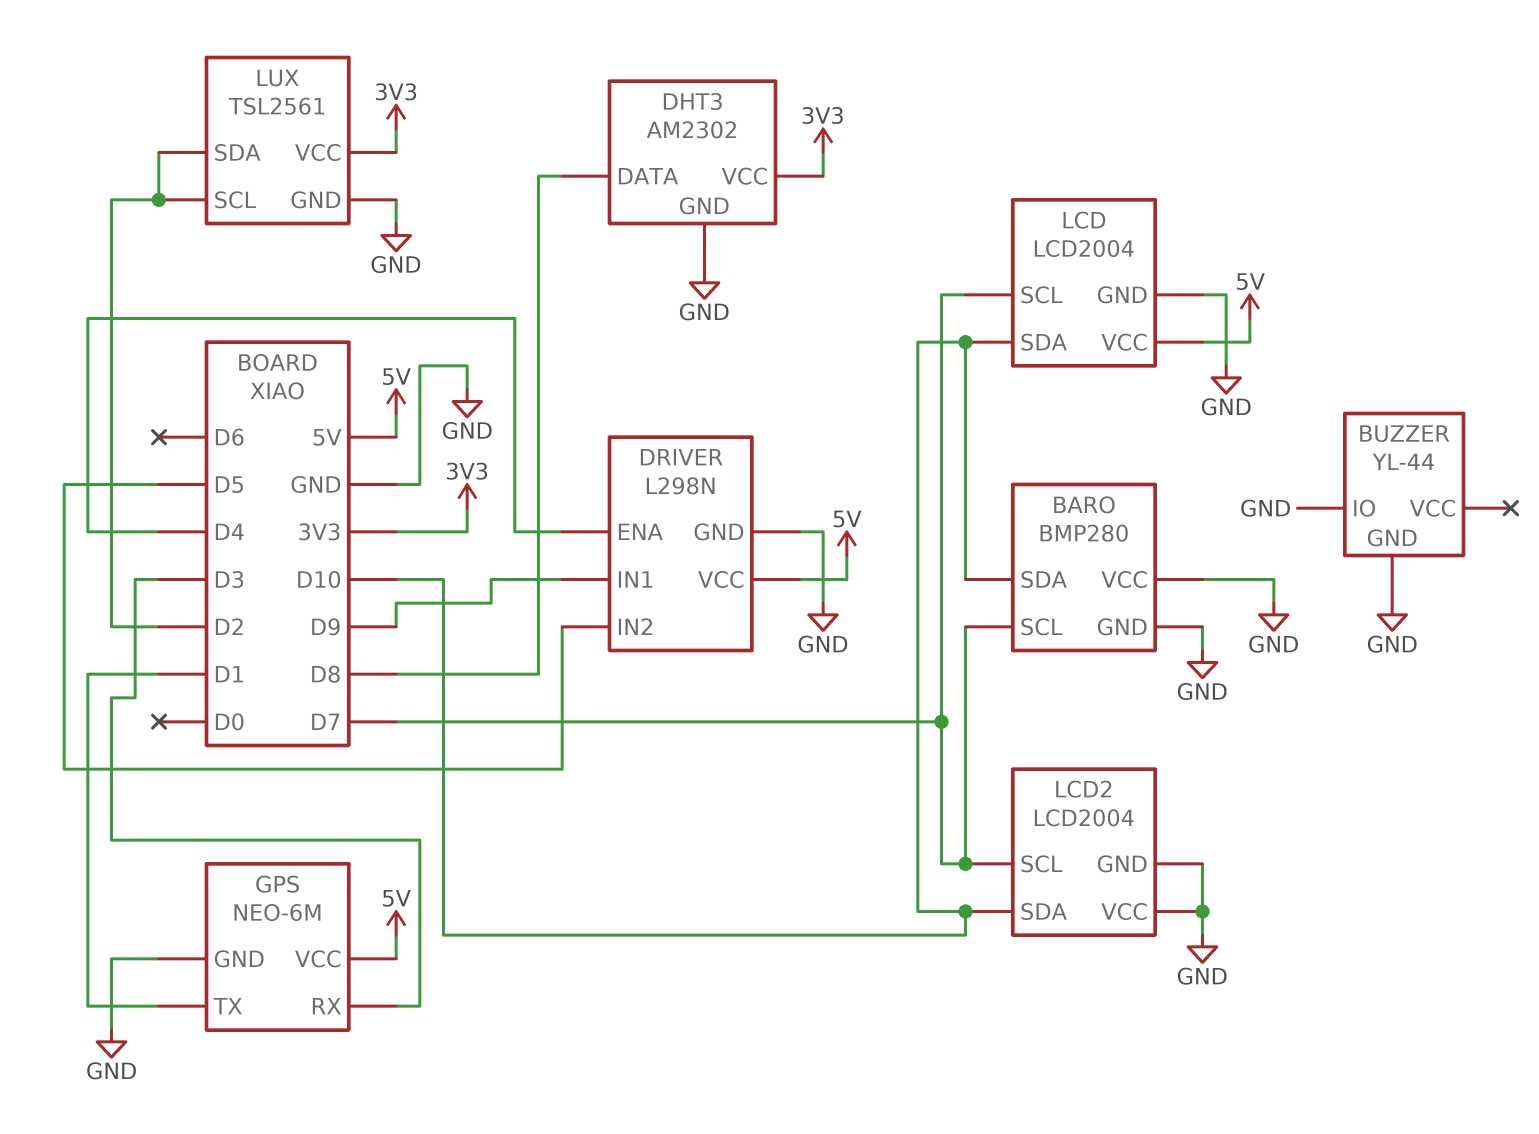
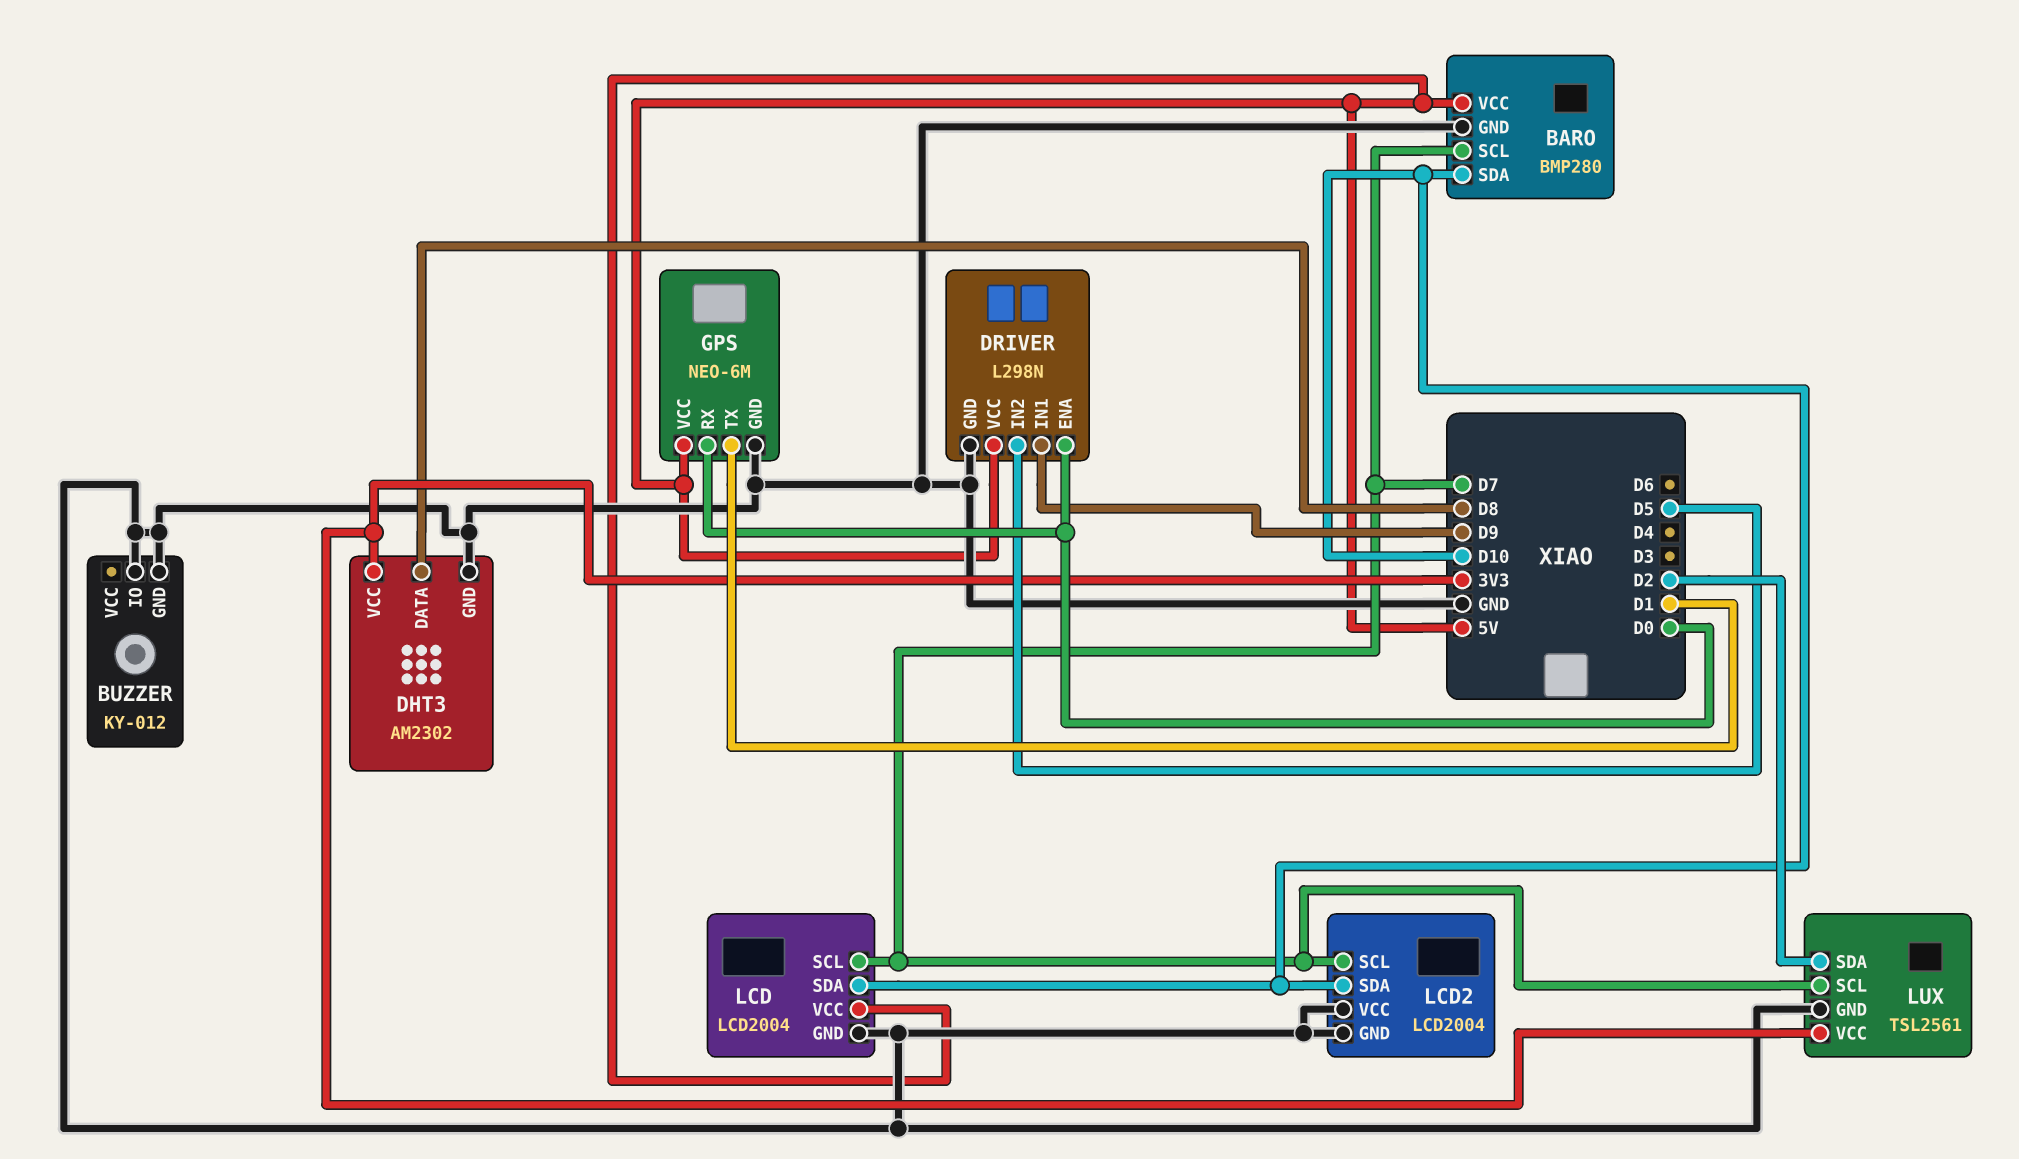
BARO pin VCC: GND -> 5V
BUZZER: YL-44 -> KY-012
DRIVER pin ENA: D4 -> D0
GPS pin RX: D3 -> D0
LUX pin SCL: D2 -> D7

